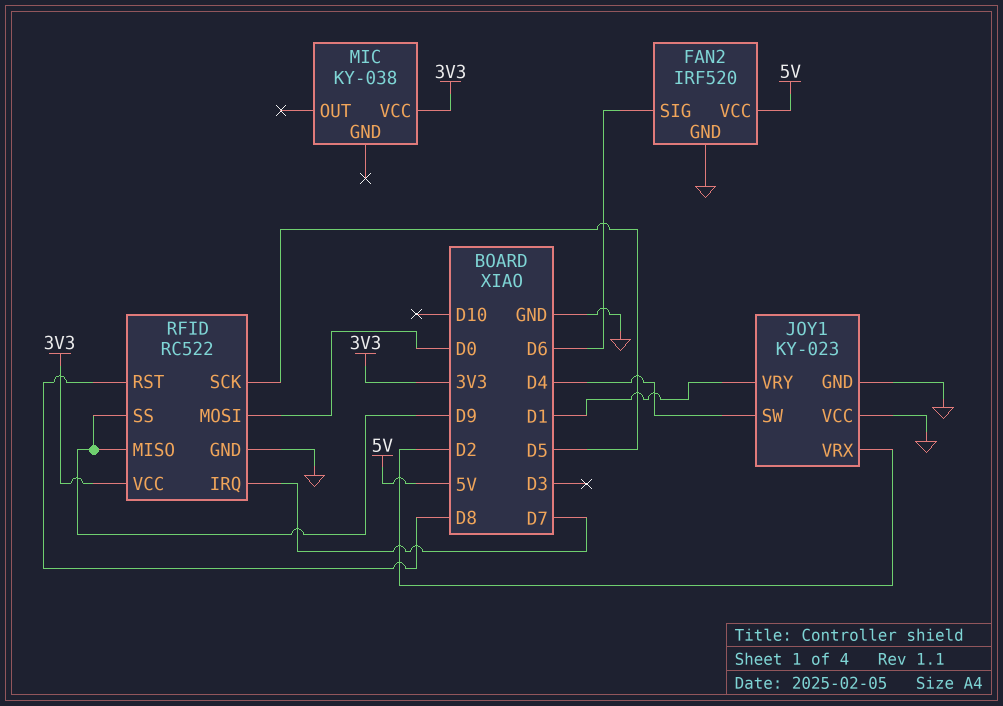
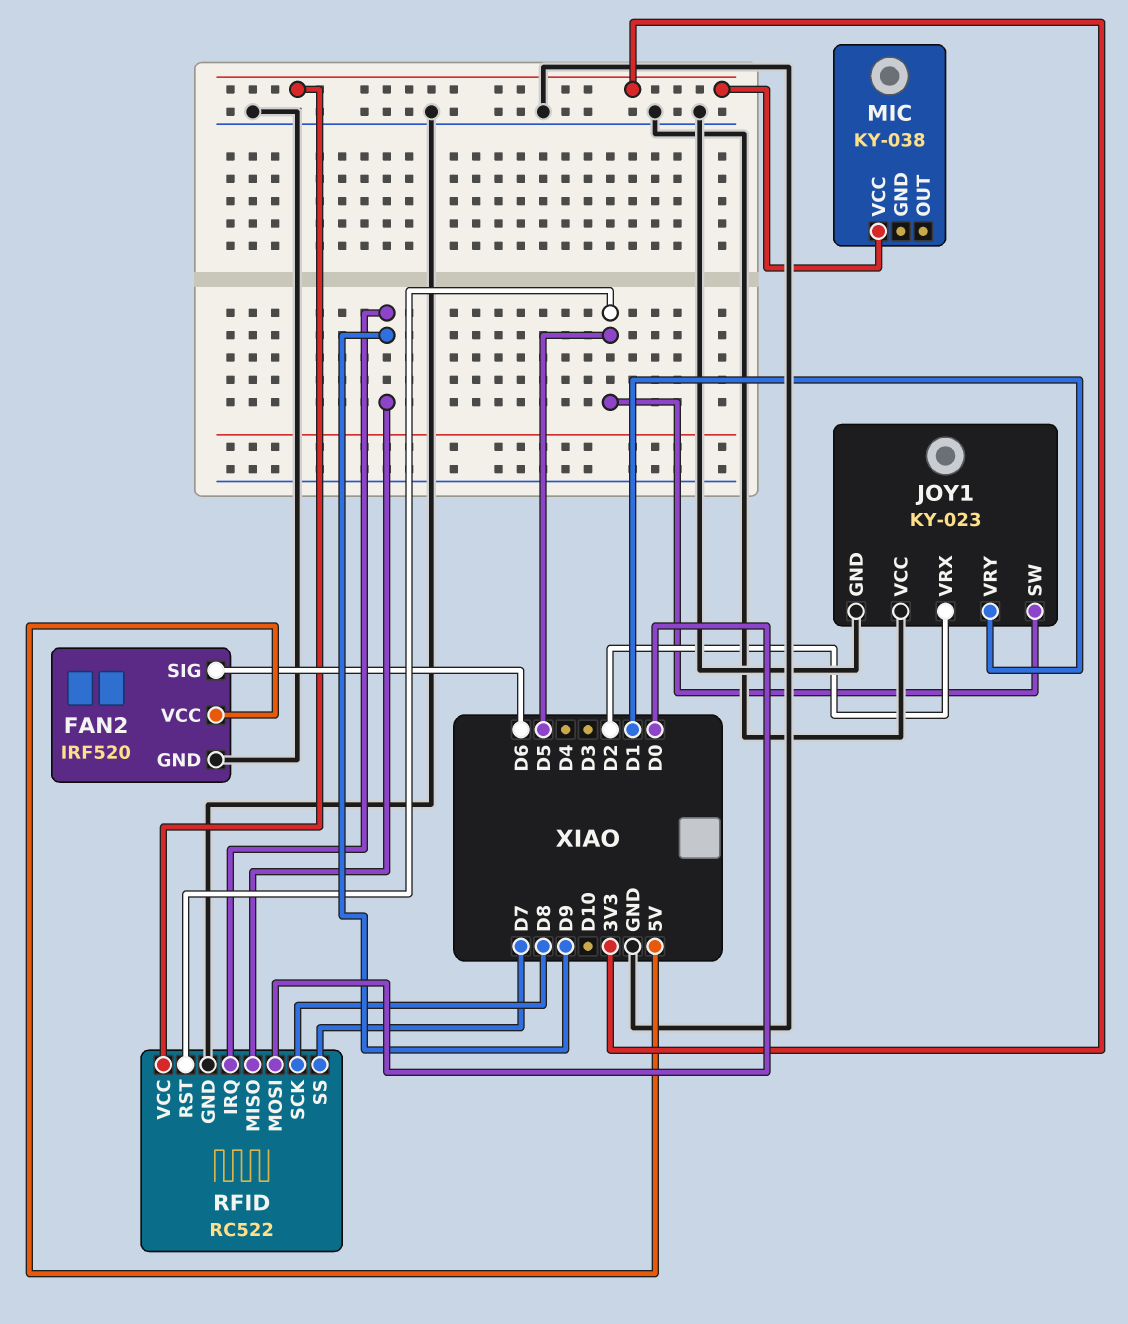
JOY1 pin SW: D4 -> D5
RFID pin IRQ: D7 -> D9
RFID pin RST: D8 -> D5
RFID pin SCK: D5 -> D8
RFID pin SS: D9 -> D7

